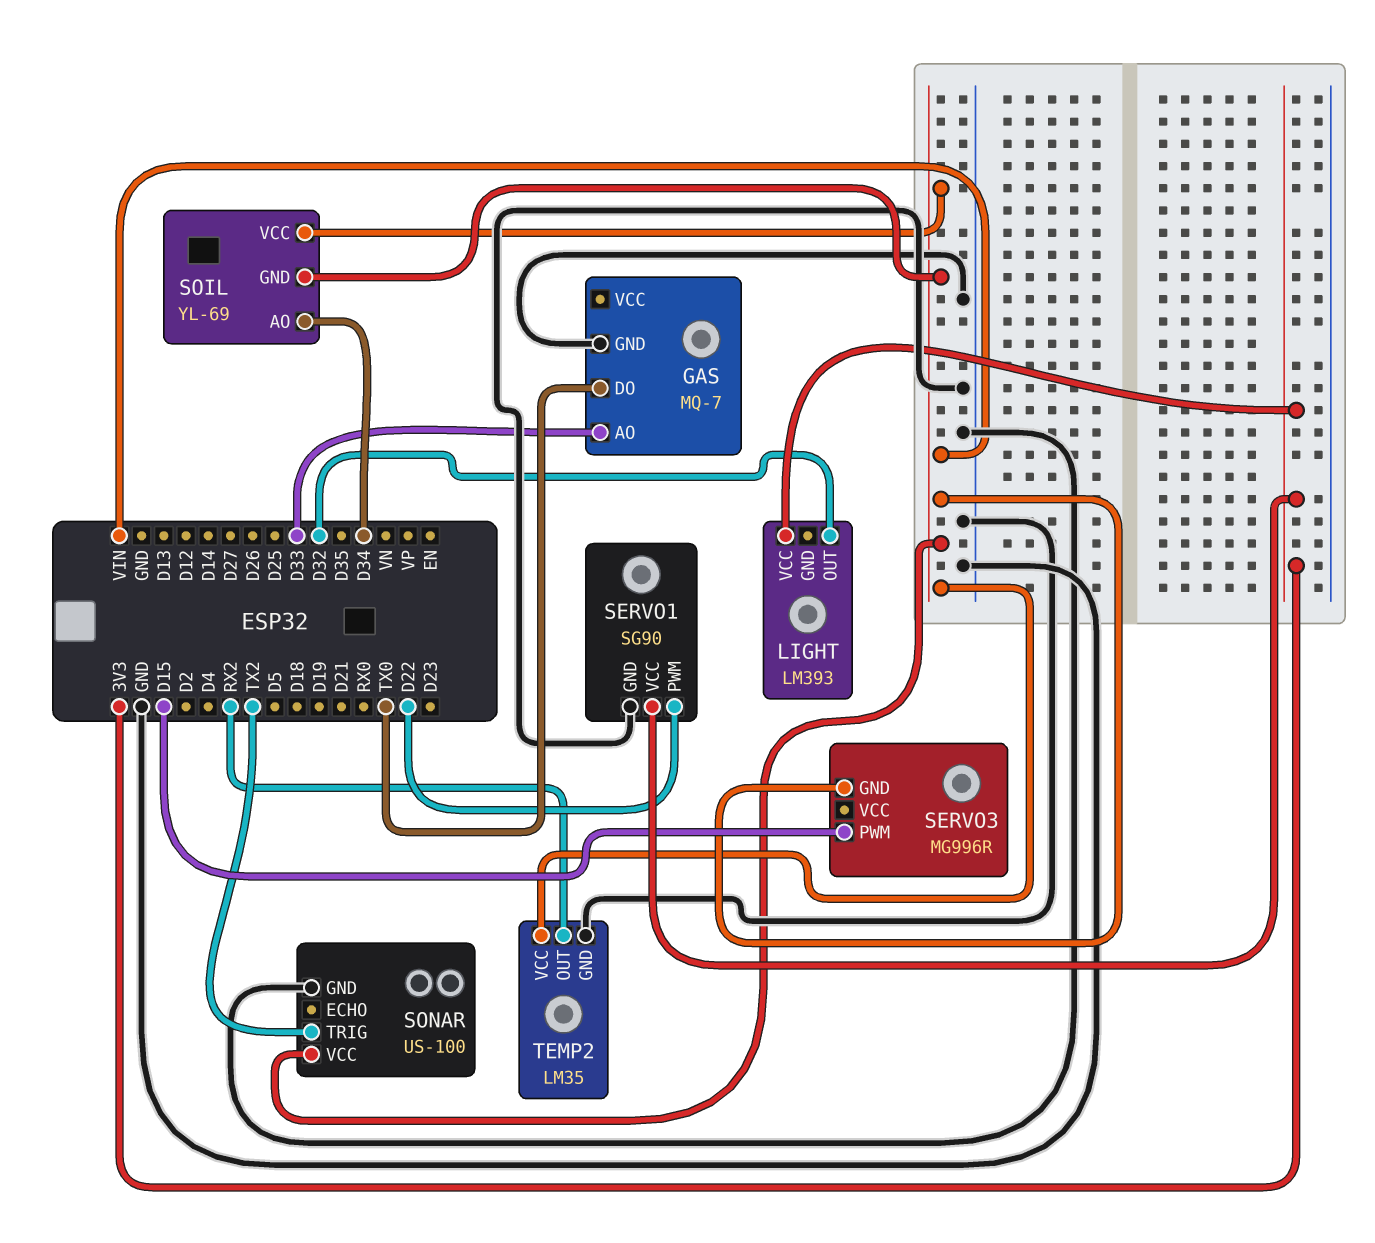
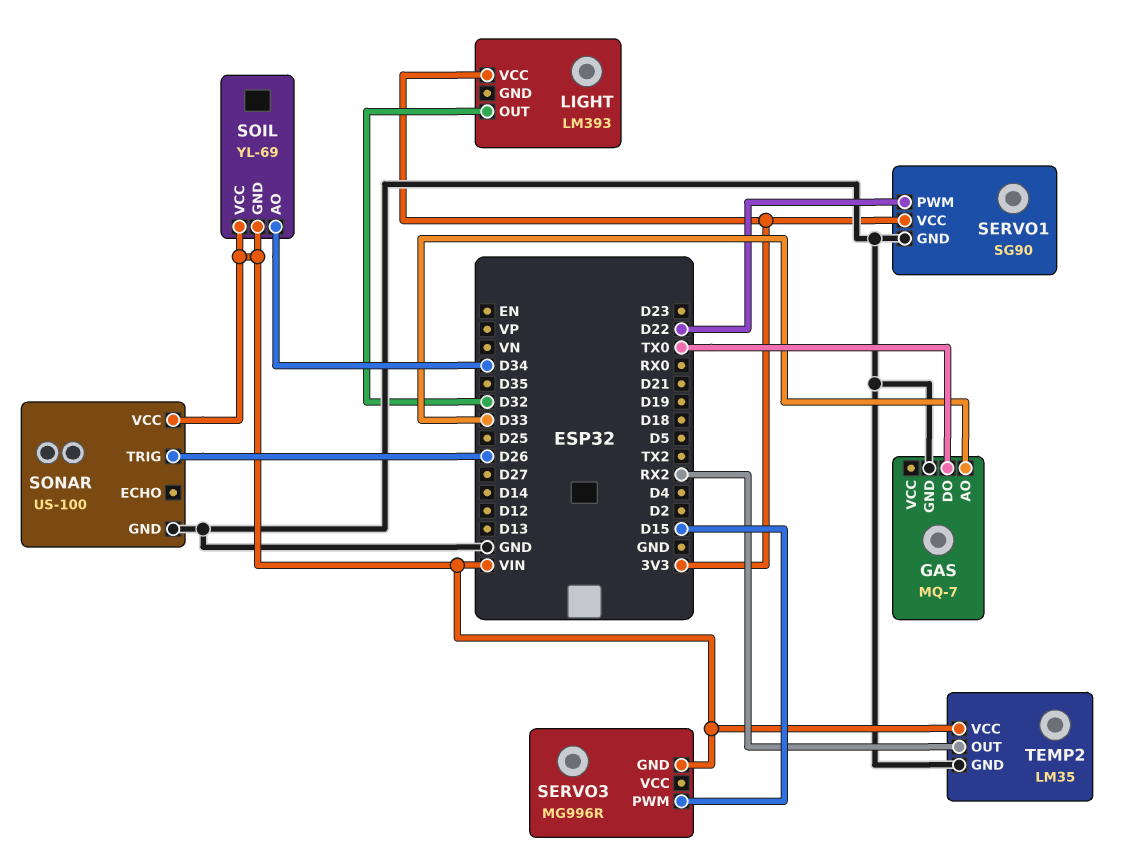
SONAR pin TRIG: TX2 -> D26

